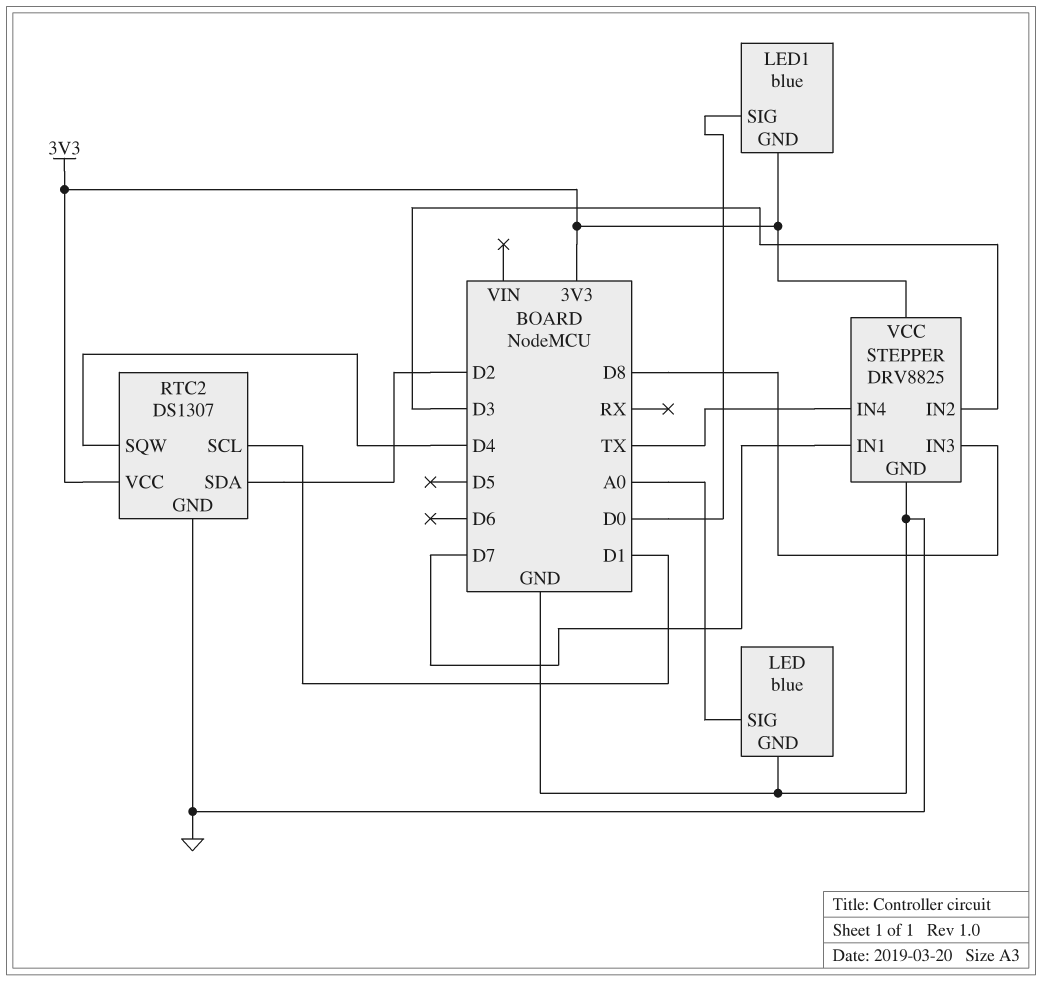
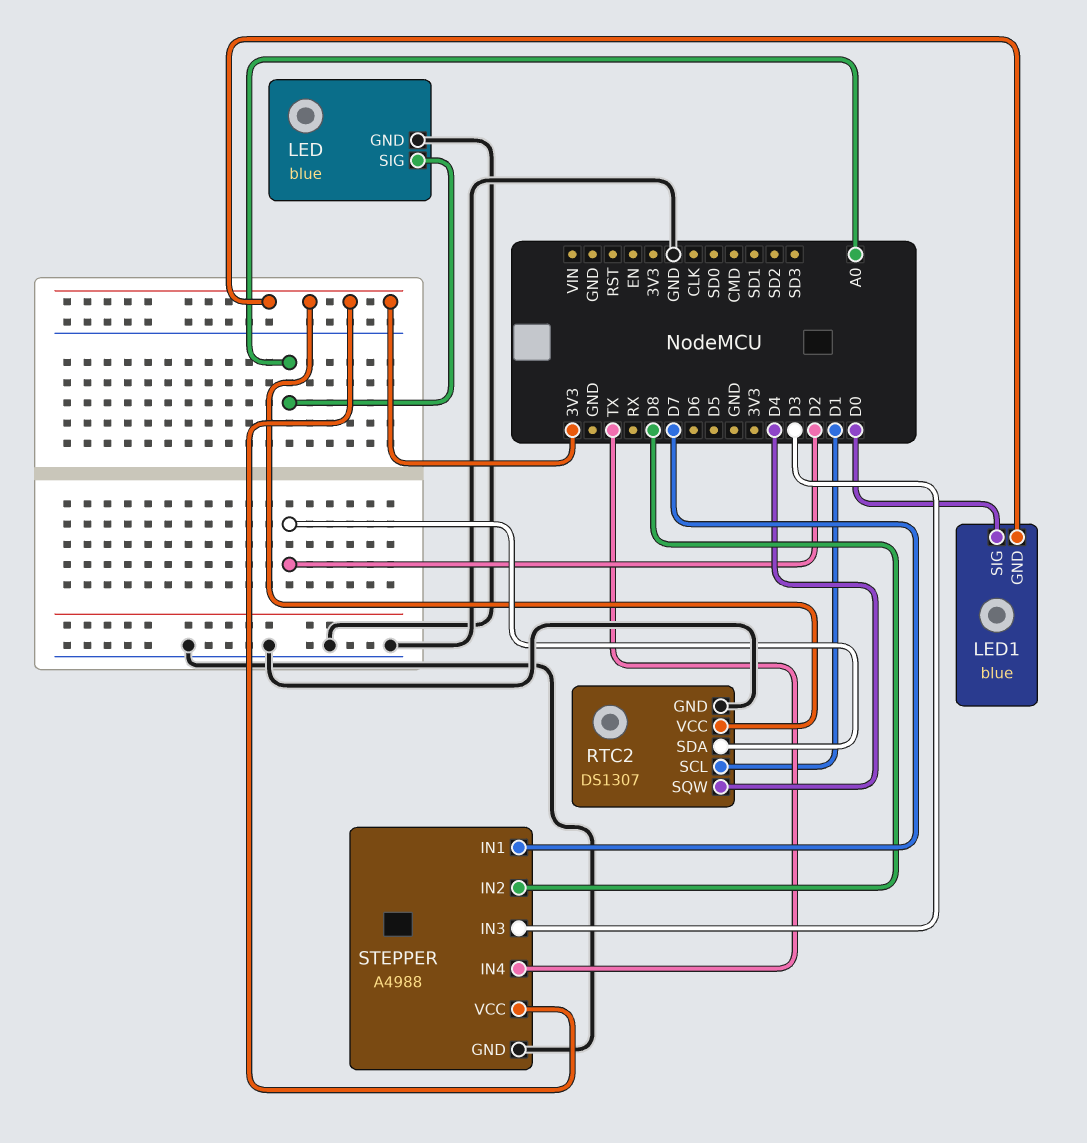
STEPPER: DRV8825 -> A4988
STEPPER pin IN2: D3 -> D8
STEPPER pin IN3: D8 -> D3

